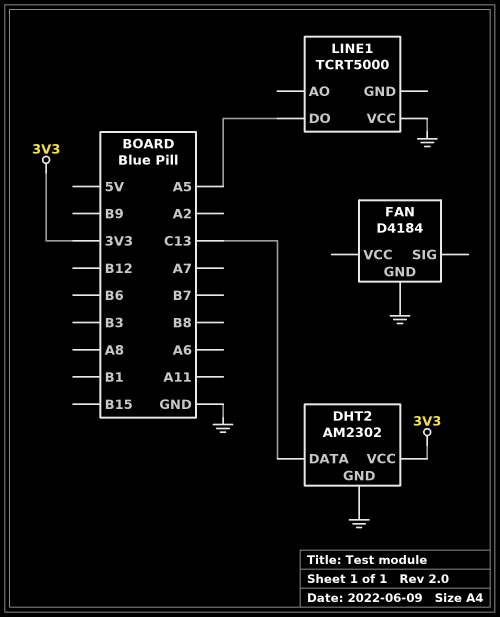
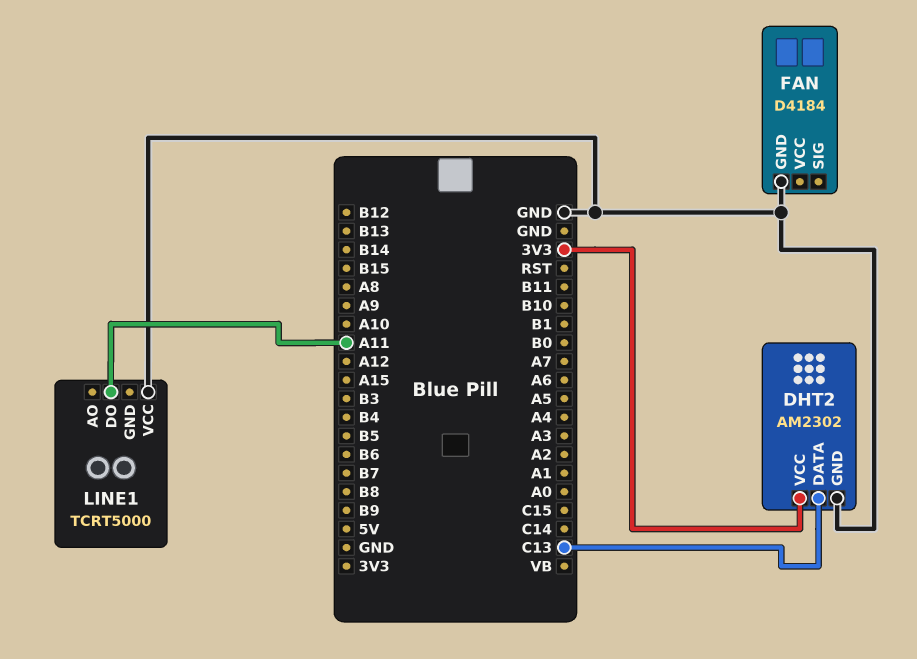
LINE1 pin DO: A5 -> A11

